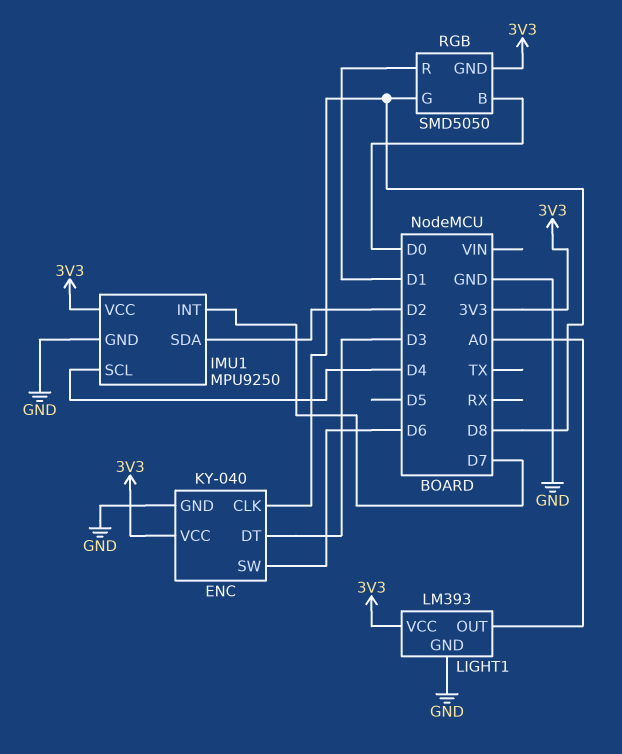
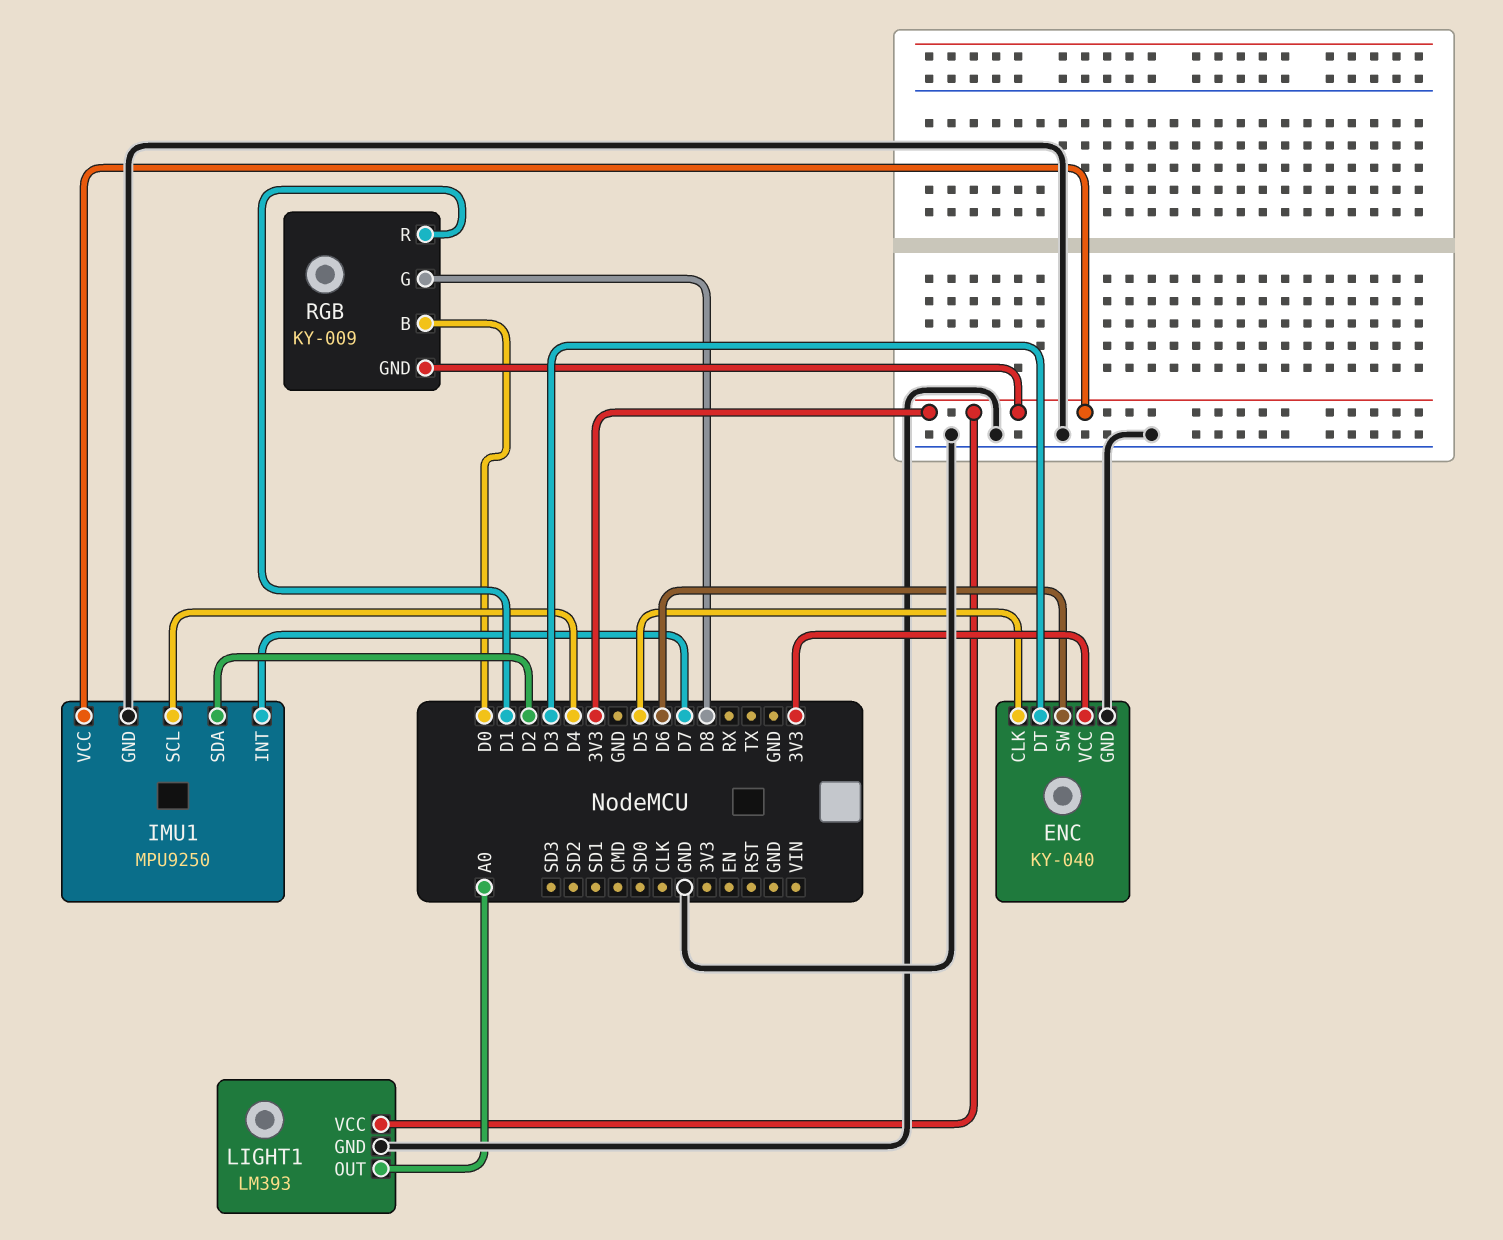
ENC pin CLK: D8 -> D5
RGB: SMD5050 -> KY-009

